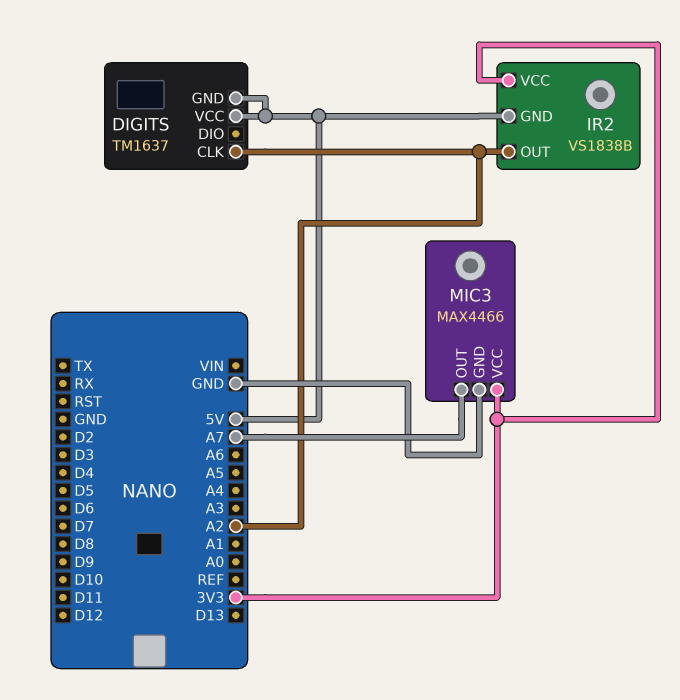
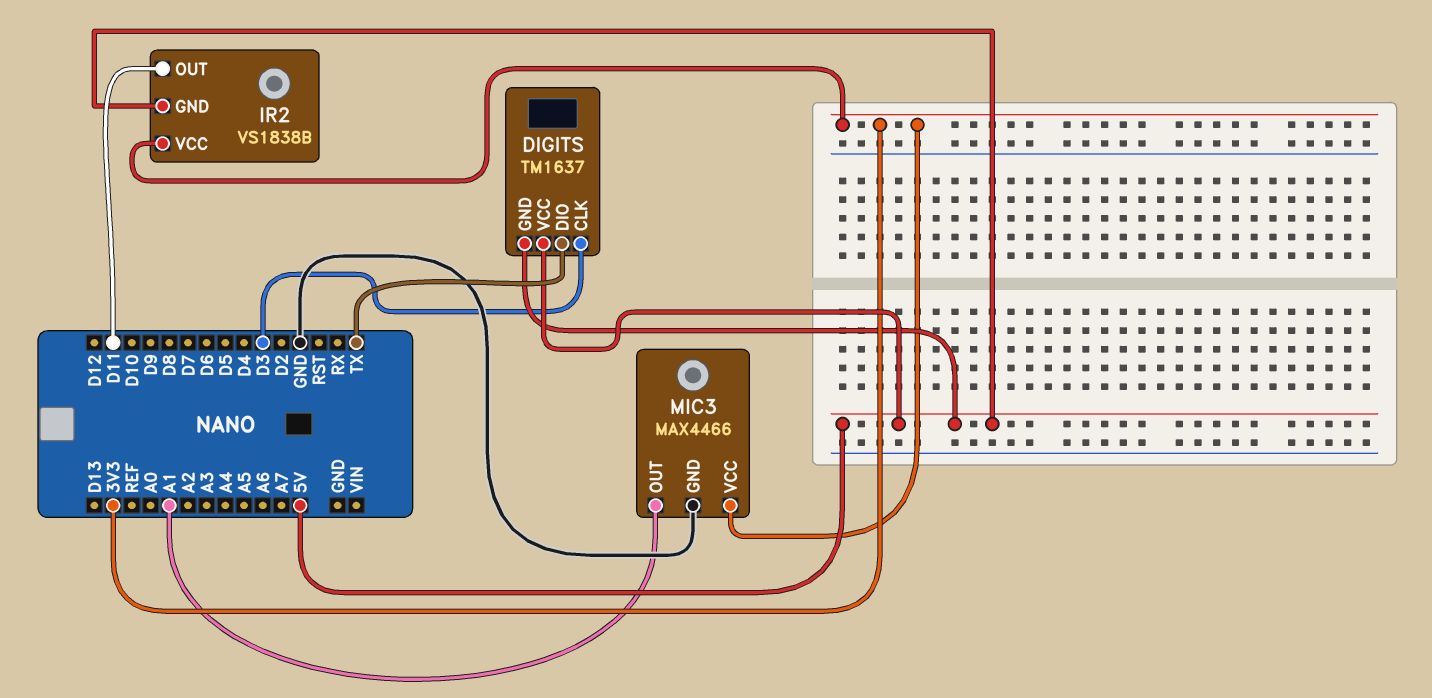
DIGITS pin CLK: A2 -> D3
DIGITS pin DIO: none -> TX
IR2 pin OUT: A2 -> D11
MIC3 pin OUT: A7 -> A1

